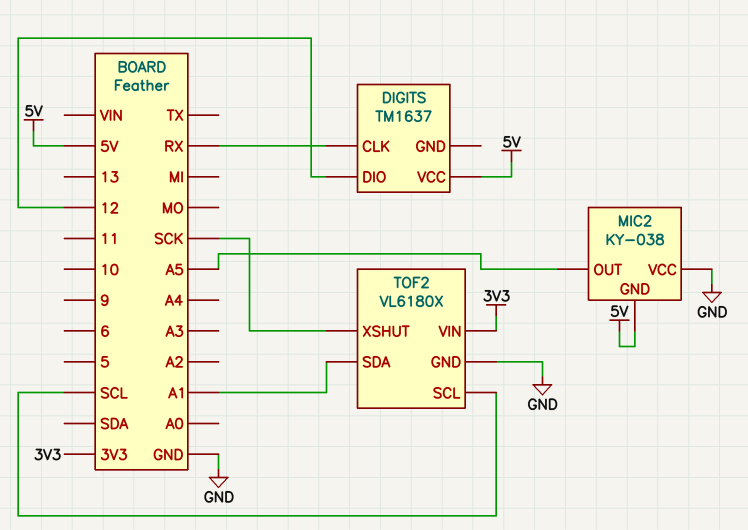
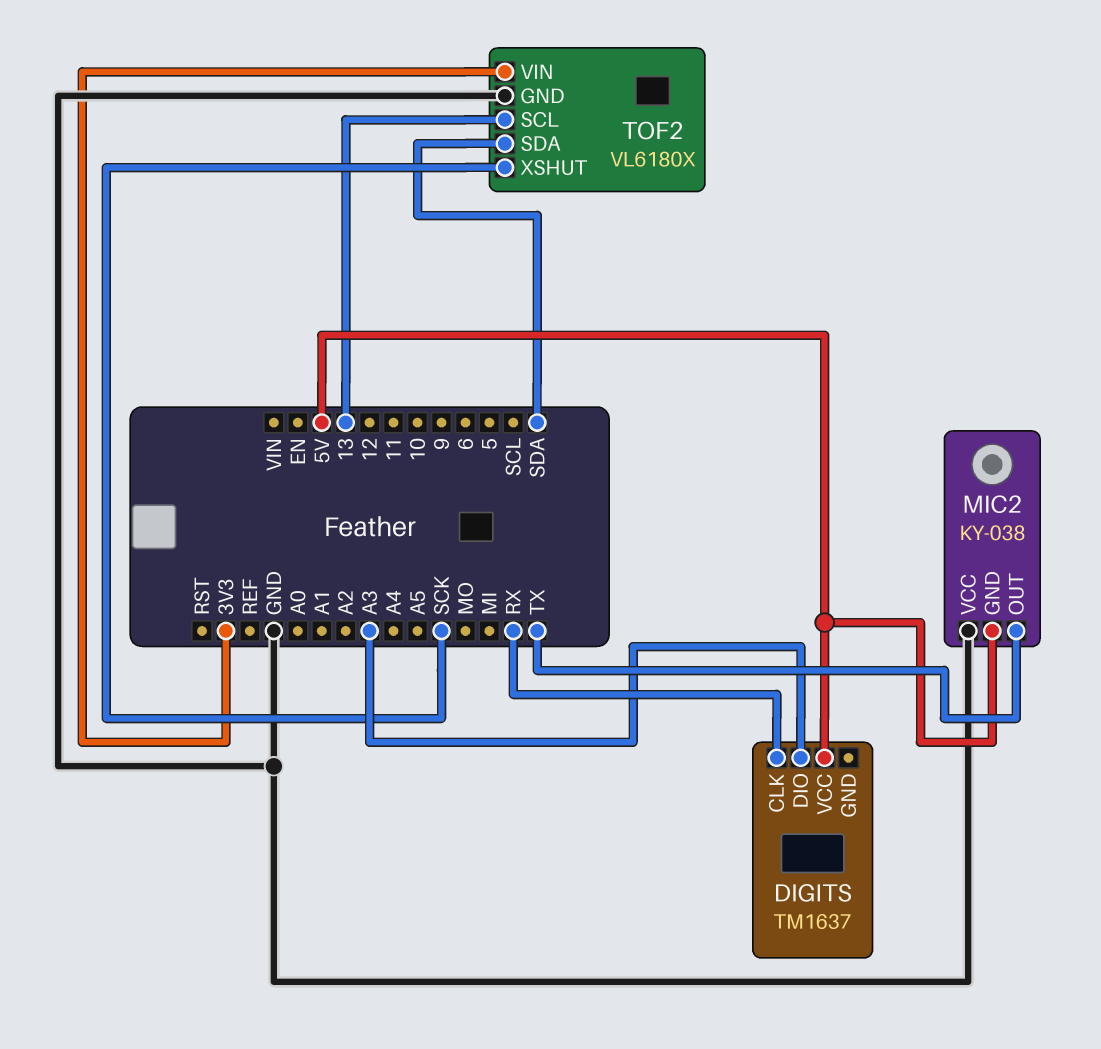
DIGITS pin DIO: 12 -> A3
MIC2 pin OUT: A5 -> TX
TOF2 pin SCL: SCL -> 13
TOF2 pin SDA: A1 -> SDA

